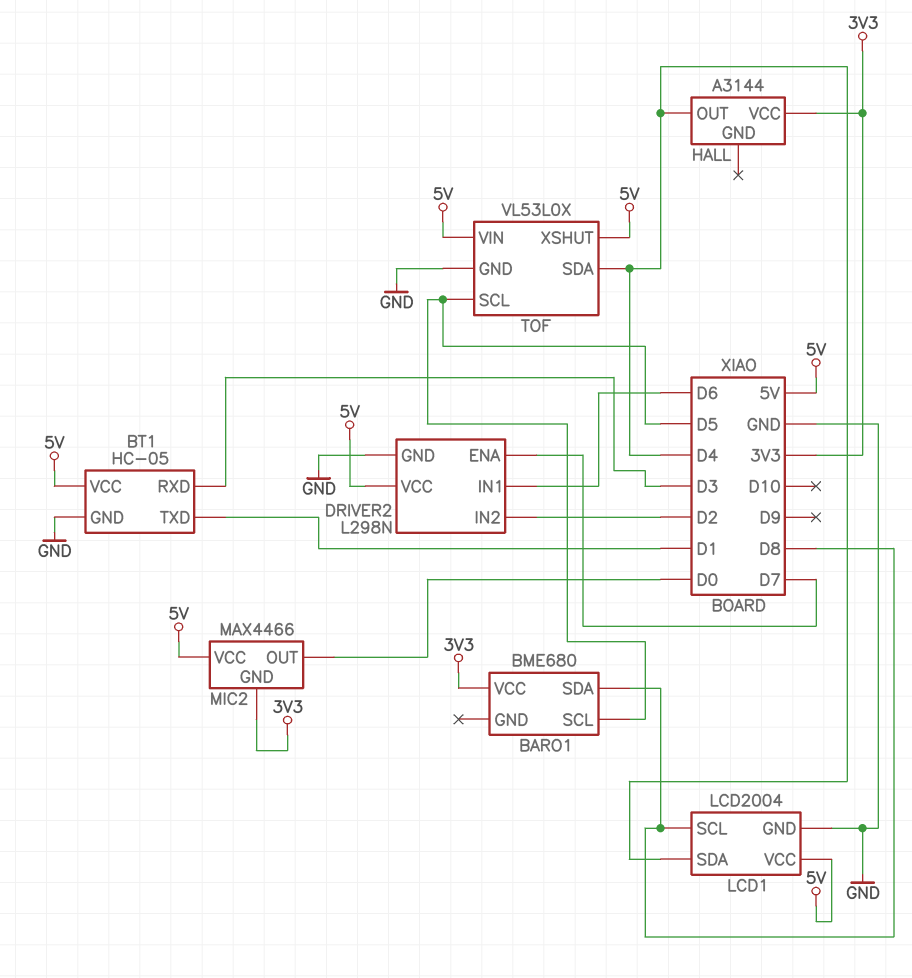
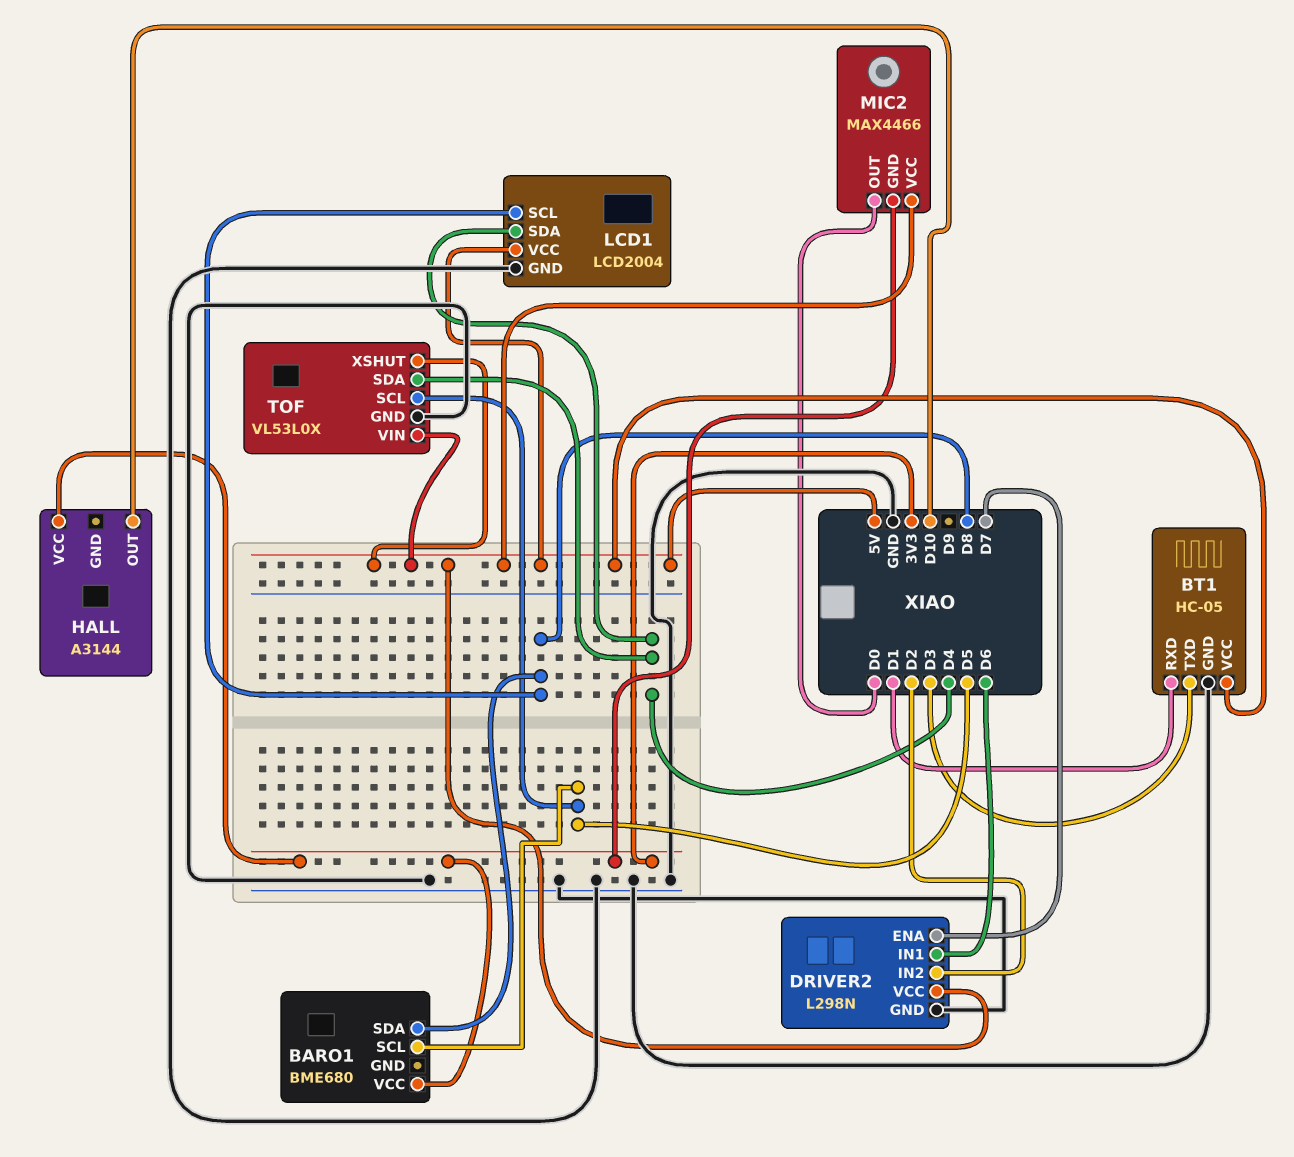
BT1 pin RXD: D3 -> D1
BT1 pin TXD: D1 -> D3
HALL pin OUT: D4 -> D10

